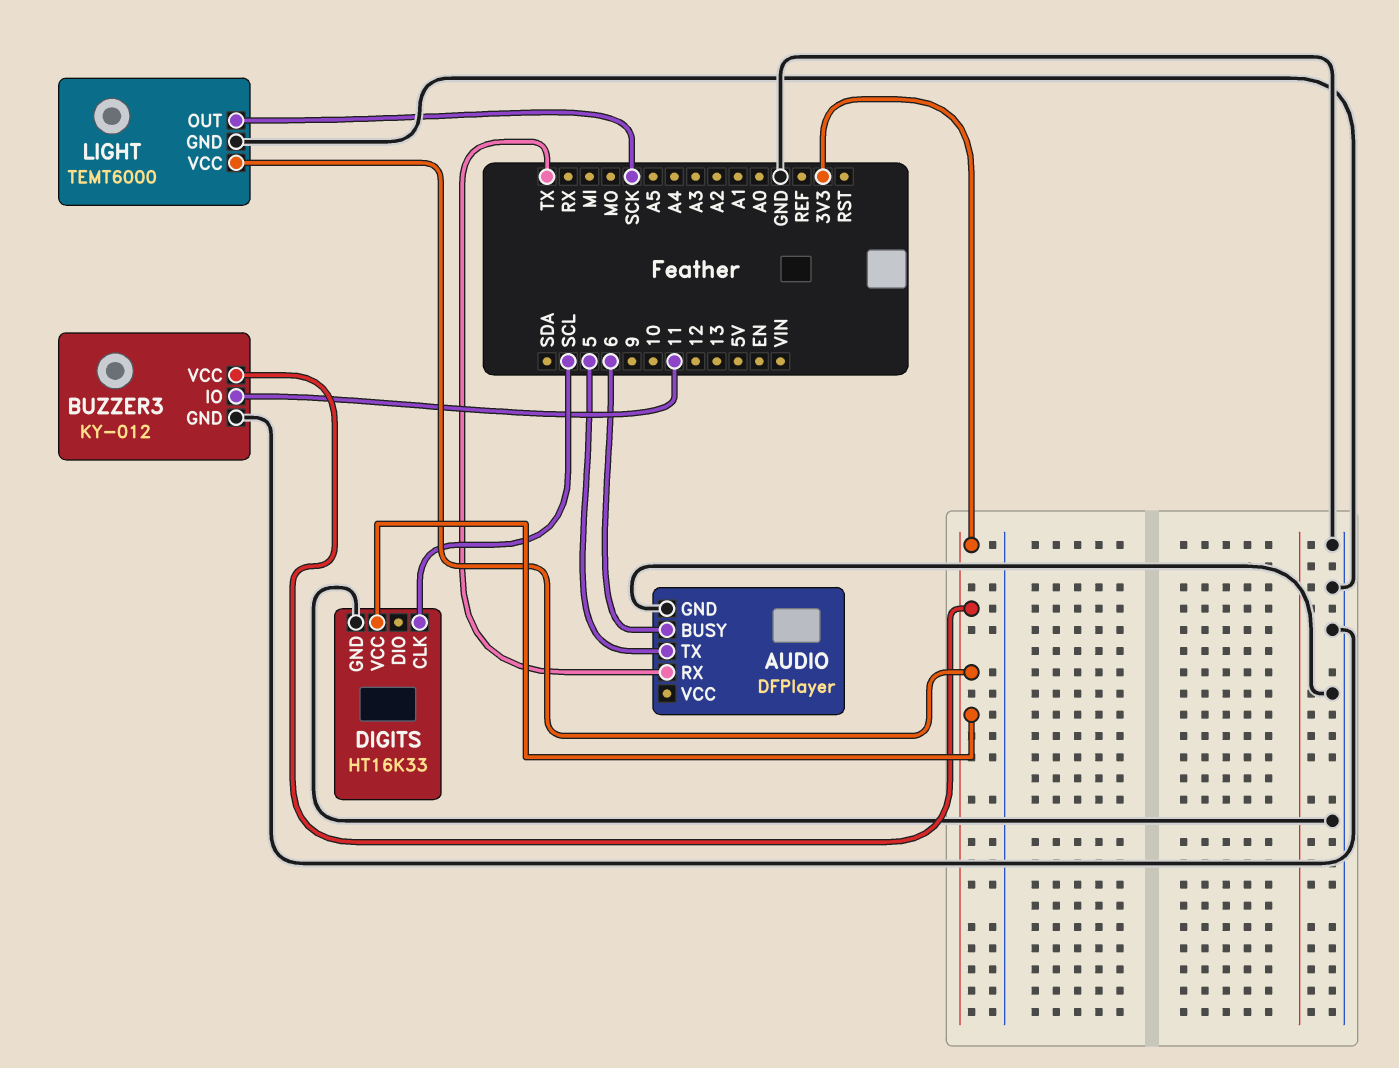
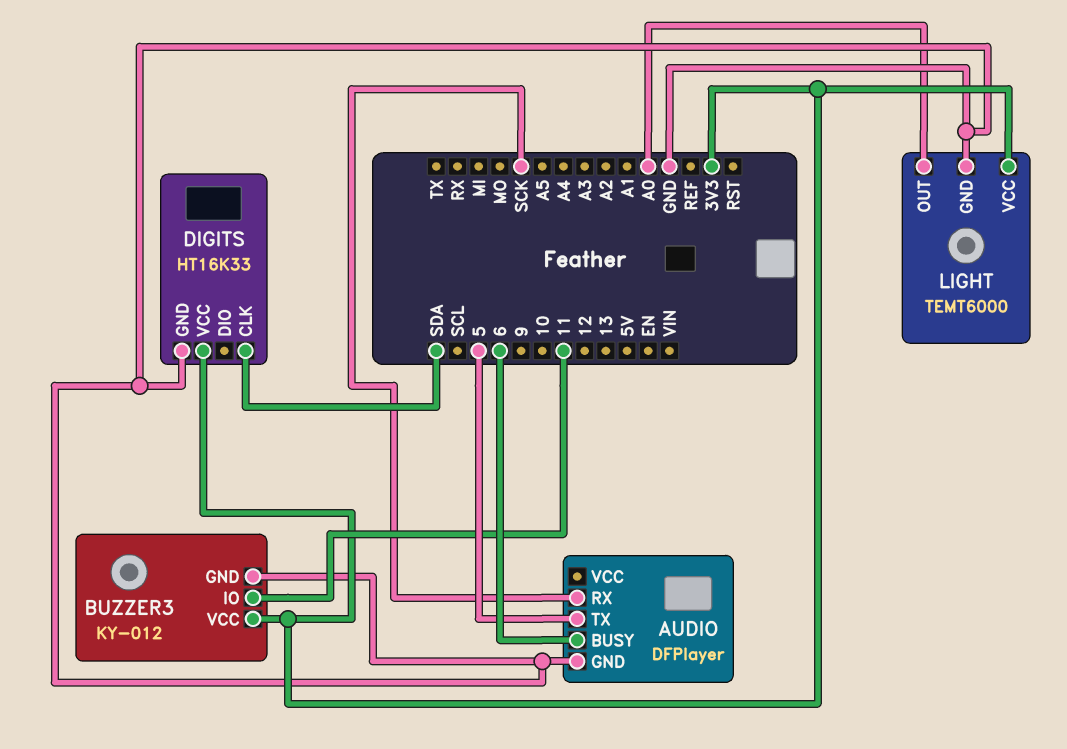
AUDIO pin RX: TX -> SCK
DIGITS pin CLK: SCL -> SDA
LIGHT pin OUT: SCK -> A0

